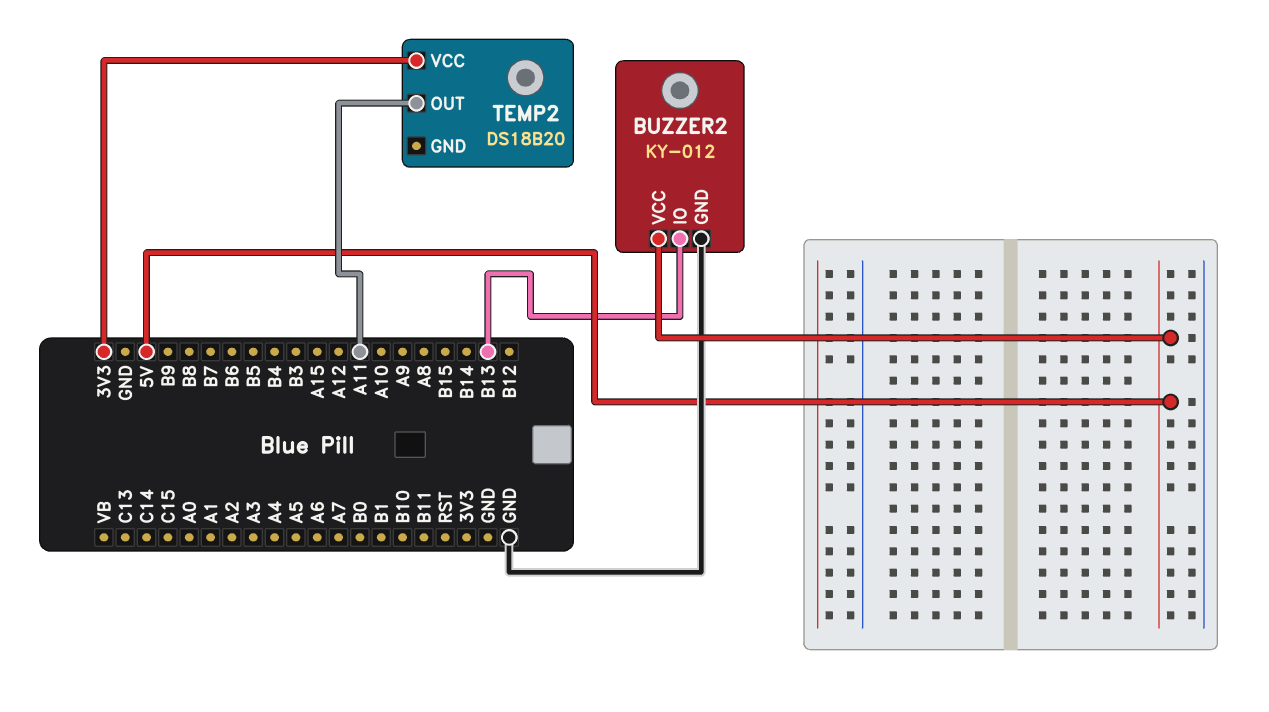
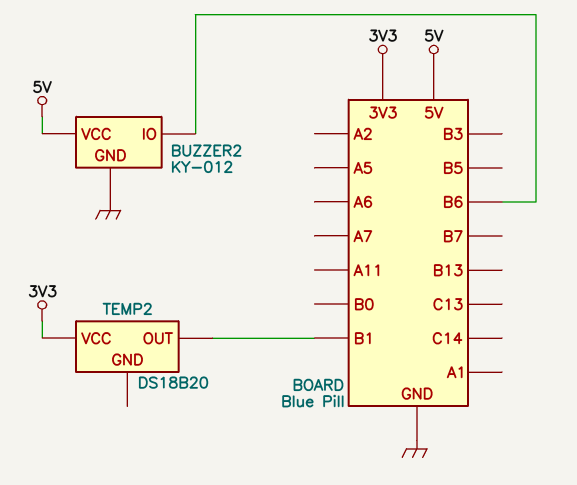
BUZZER2 pin IO: B13 -> B6
TEMP2 pin OUT: A11 -> B1

